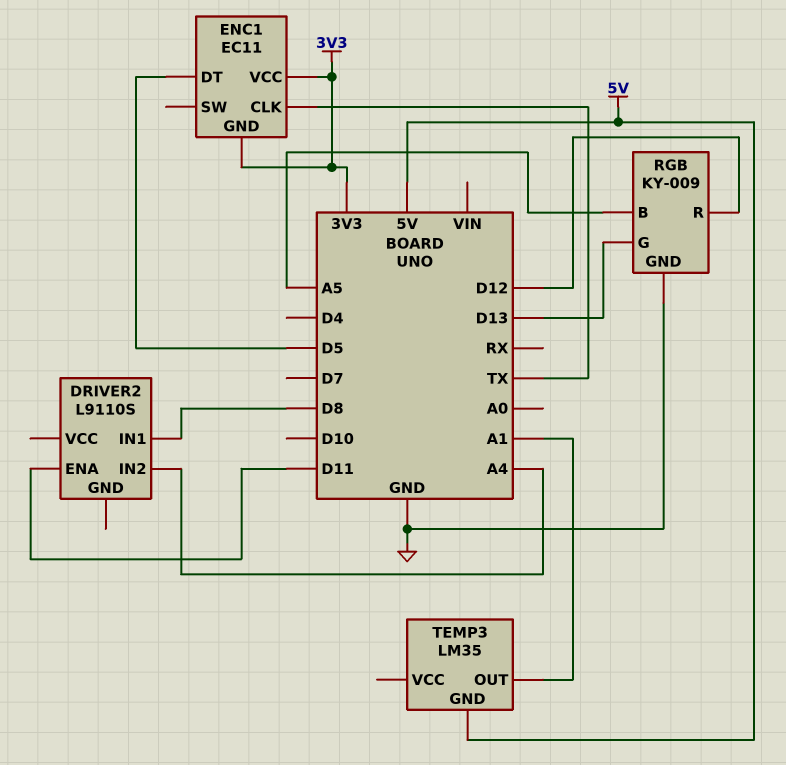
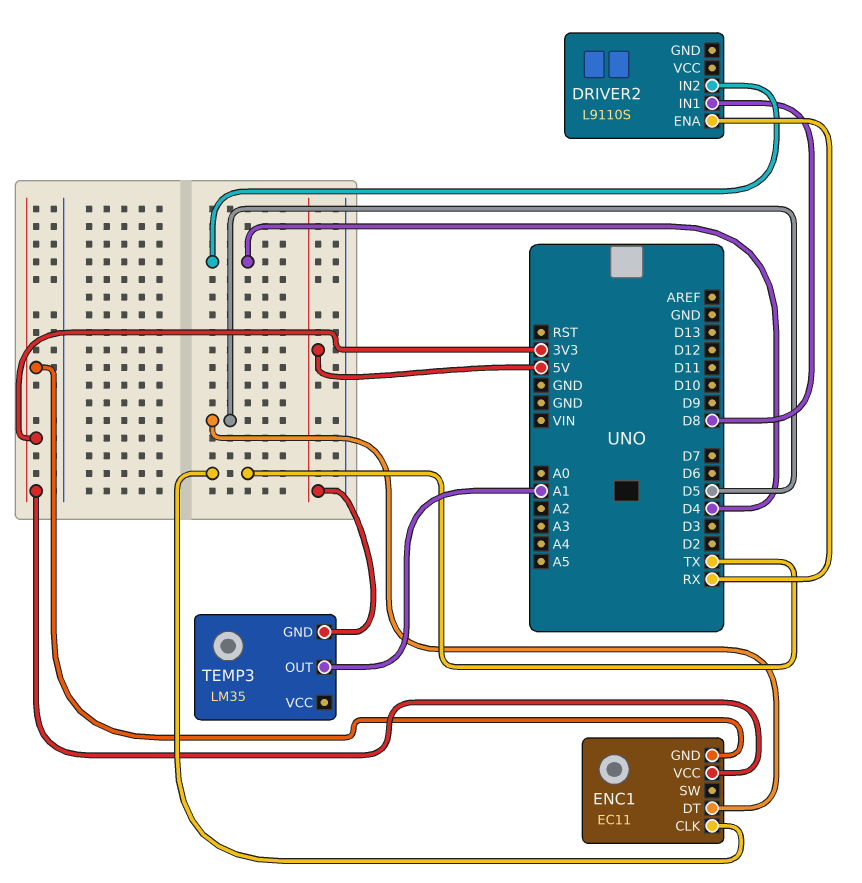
DRIVER2 pin ENA: D11 -> RX
DRIVER2 pin IN2: A4 -> D4
RGB: KY-009 -> none
RGB pin B: A5 -> none
RGB pin G: D13 -> none
RGB pin GND: GND -> none
RGB pin R: D12 -> none

